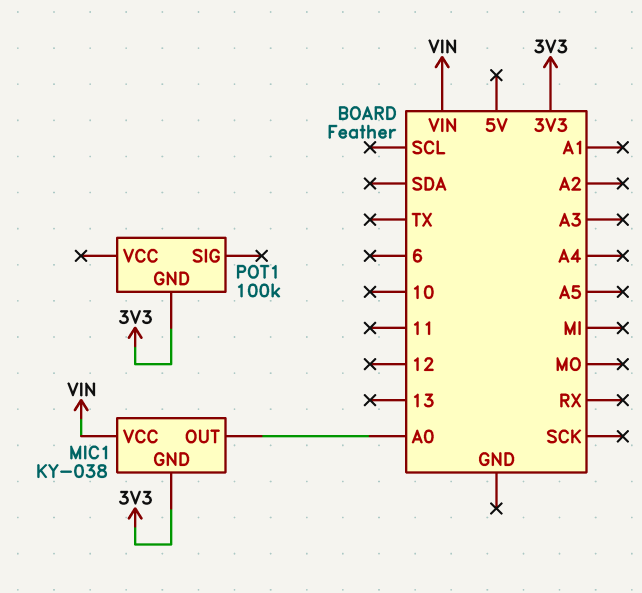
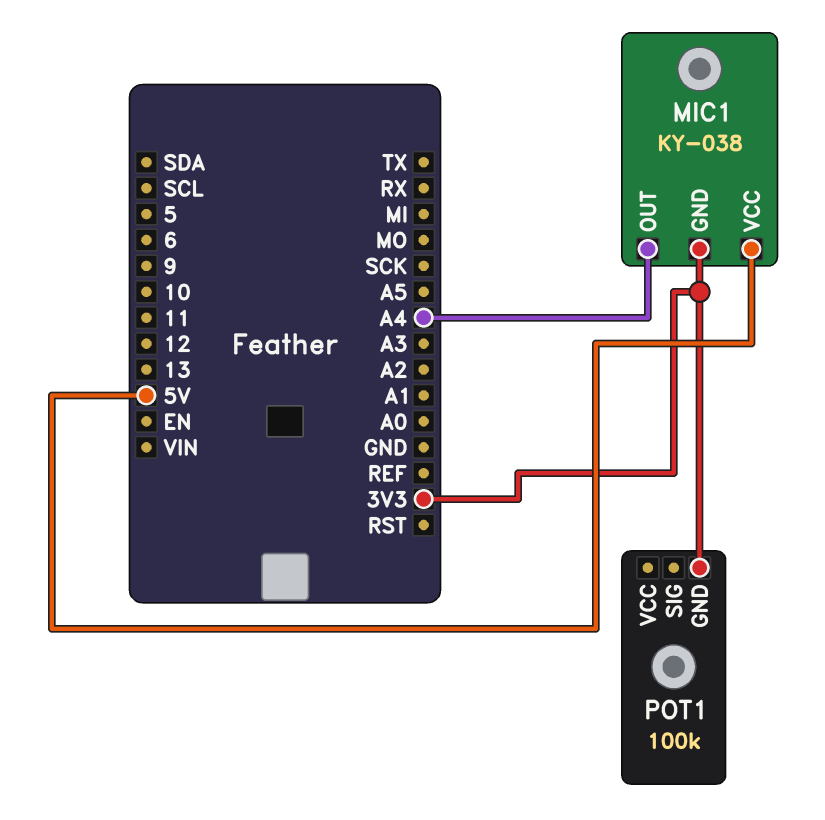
MIC1 pin OUT: A0 -> A4
MIC1 pin VCC: VIN -> 5V

